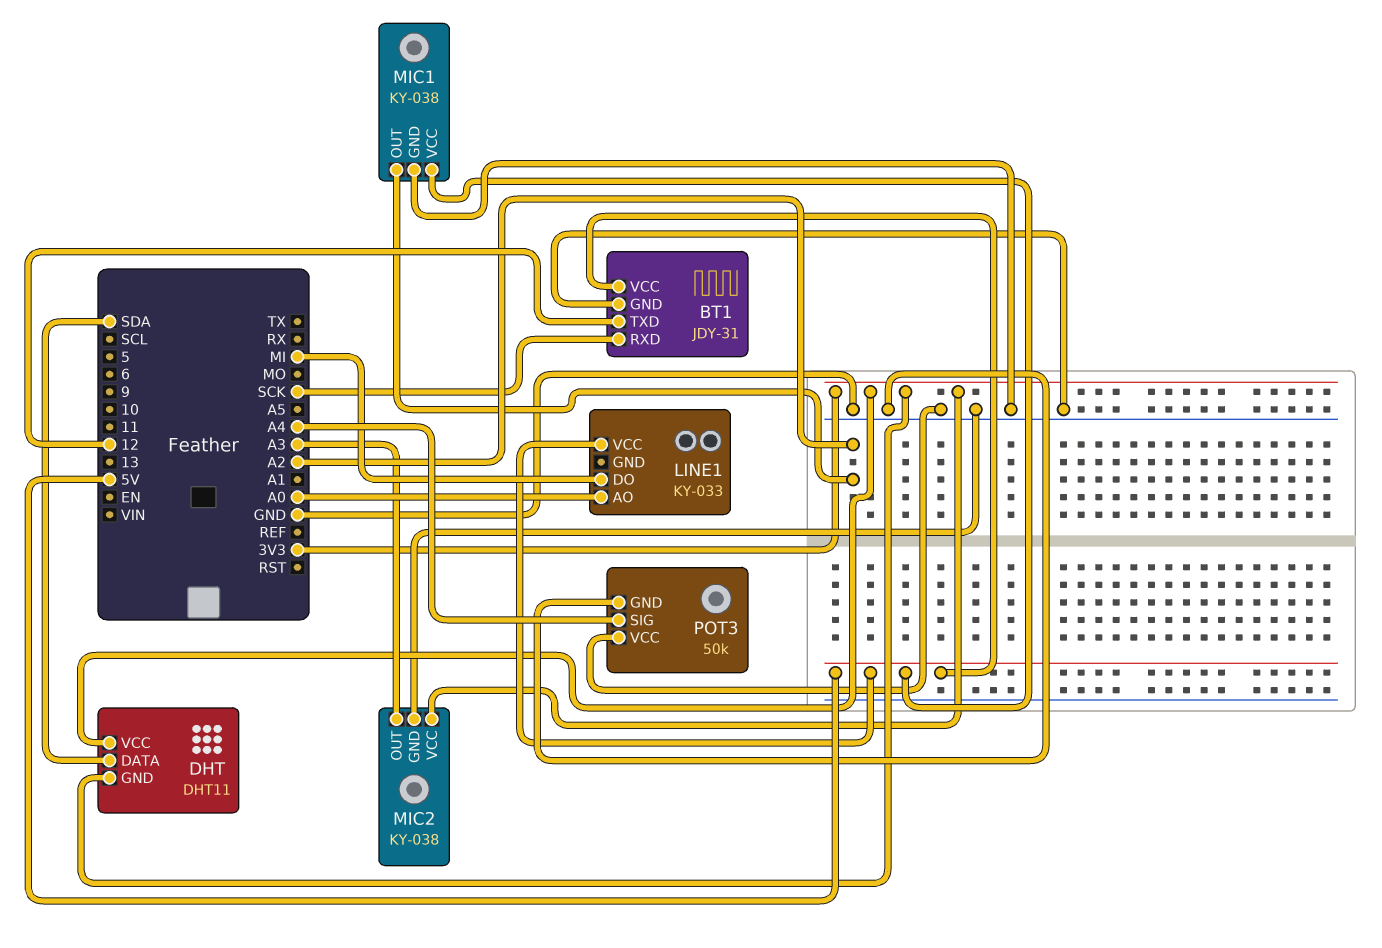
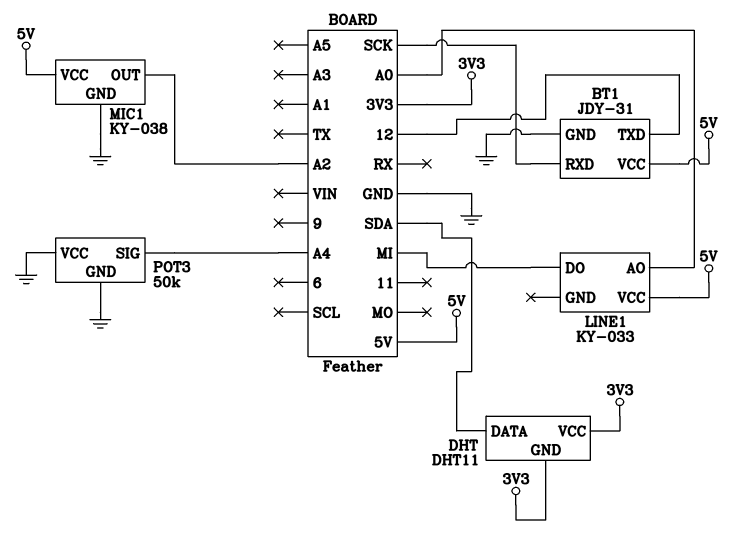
MIC2: KY-038 -> none
MIC2 pin GND: GND -> none
MIC2 pin OUT: A3 -> none
MIC2 pin VCC: 3V3 -> none

